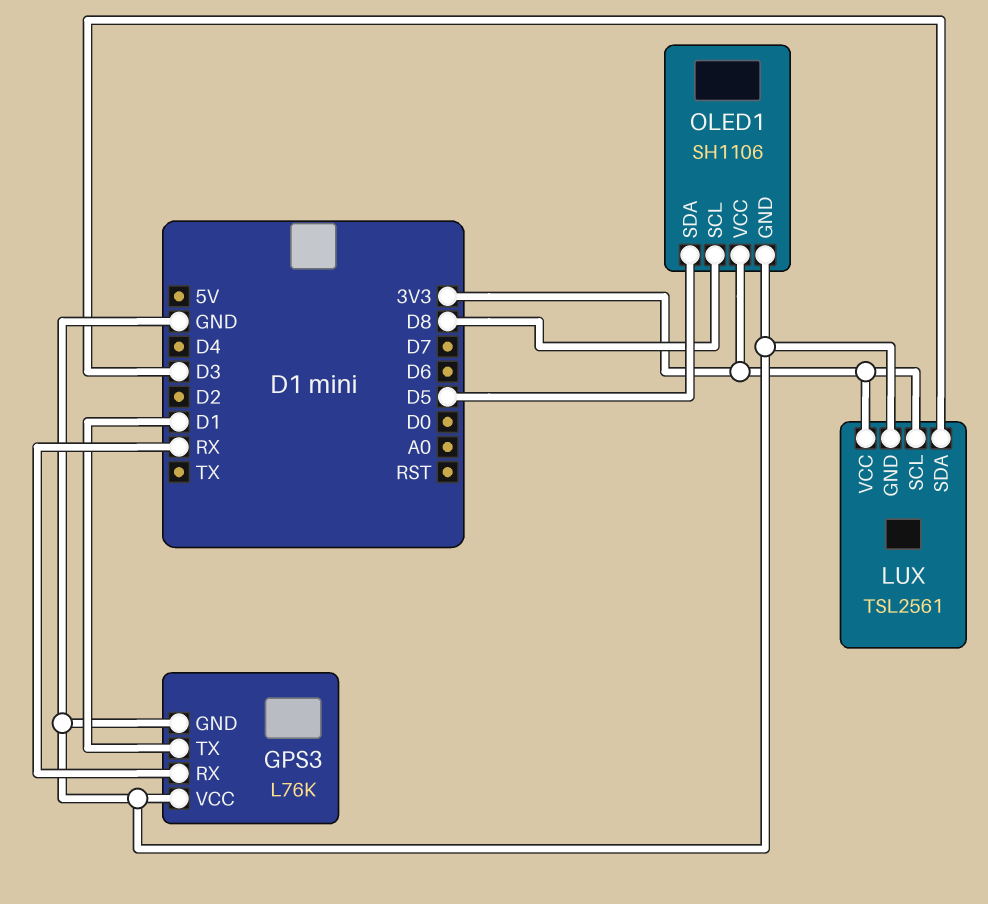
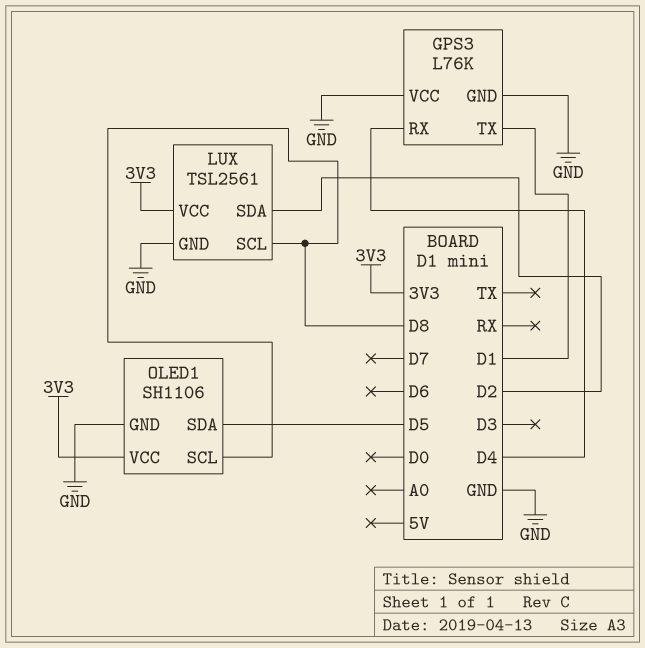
GPS3 pin RX: RX -> D4
LUX pin SCL: 3V3 -> D8
LUX pin SDA: D3 -> D2

